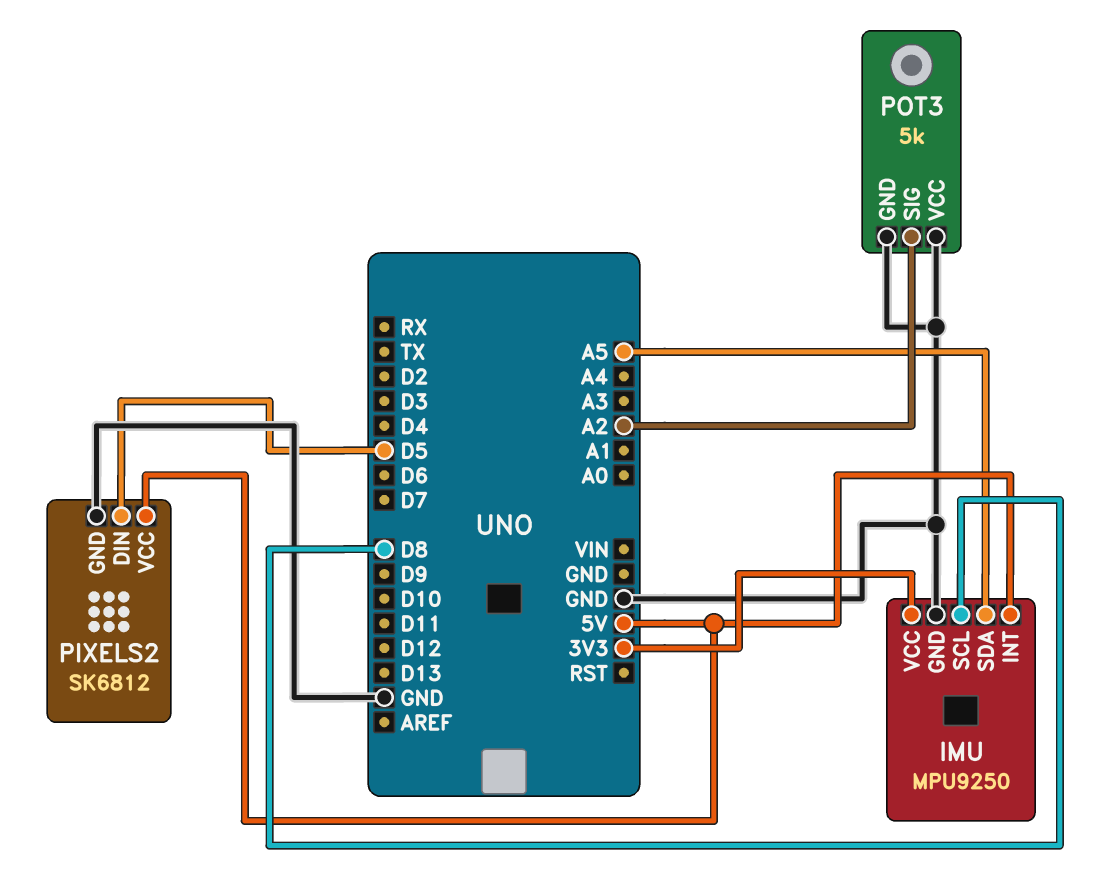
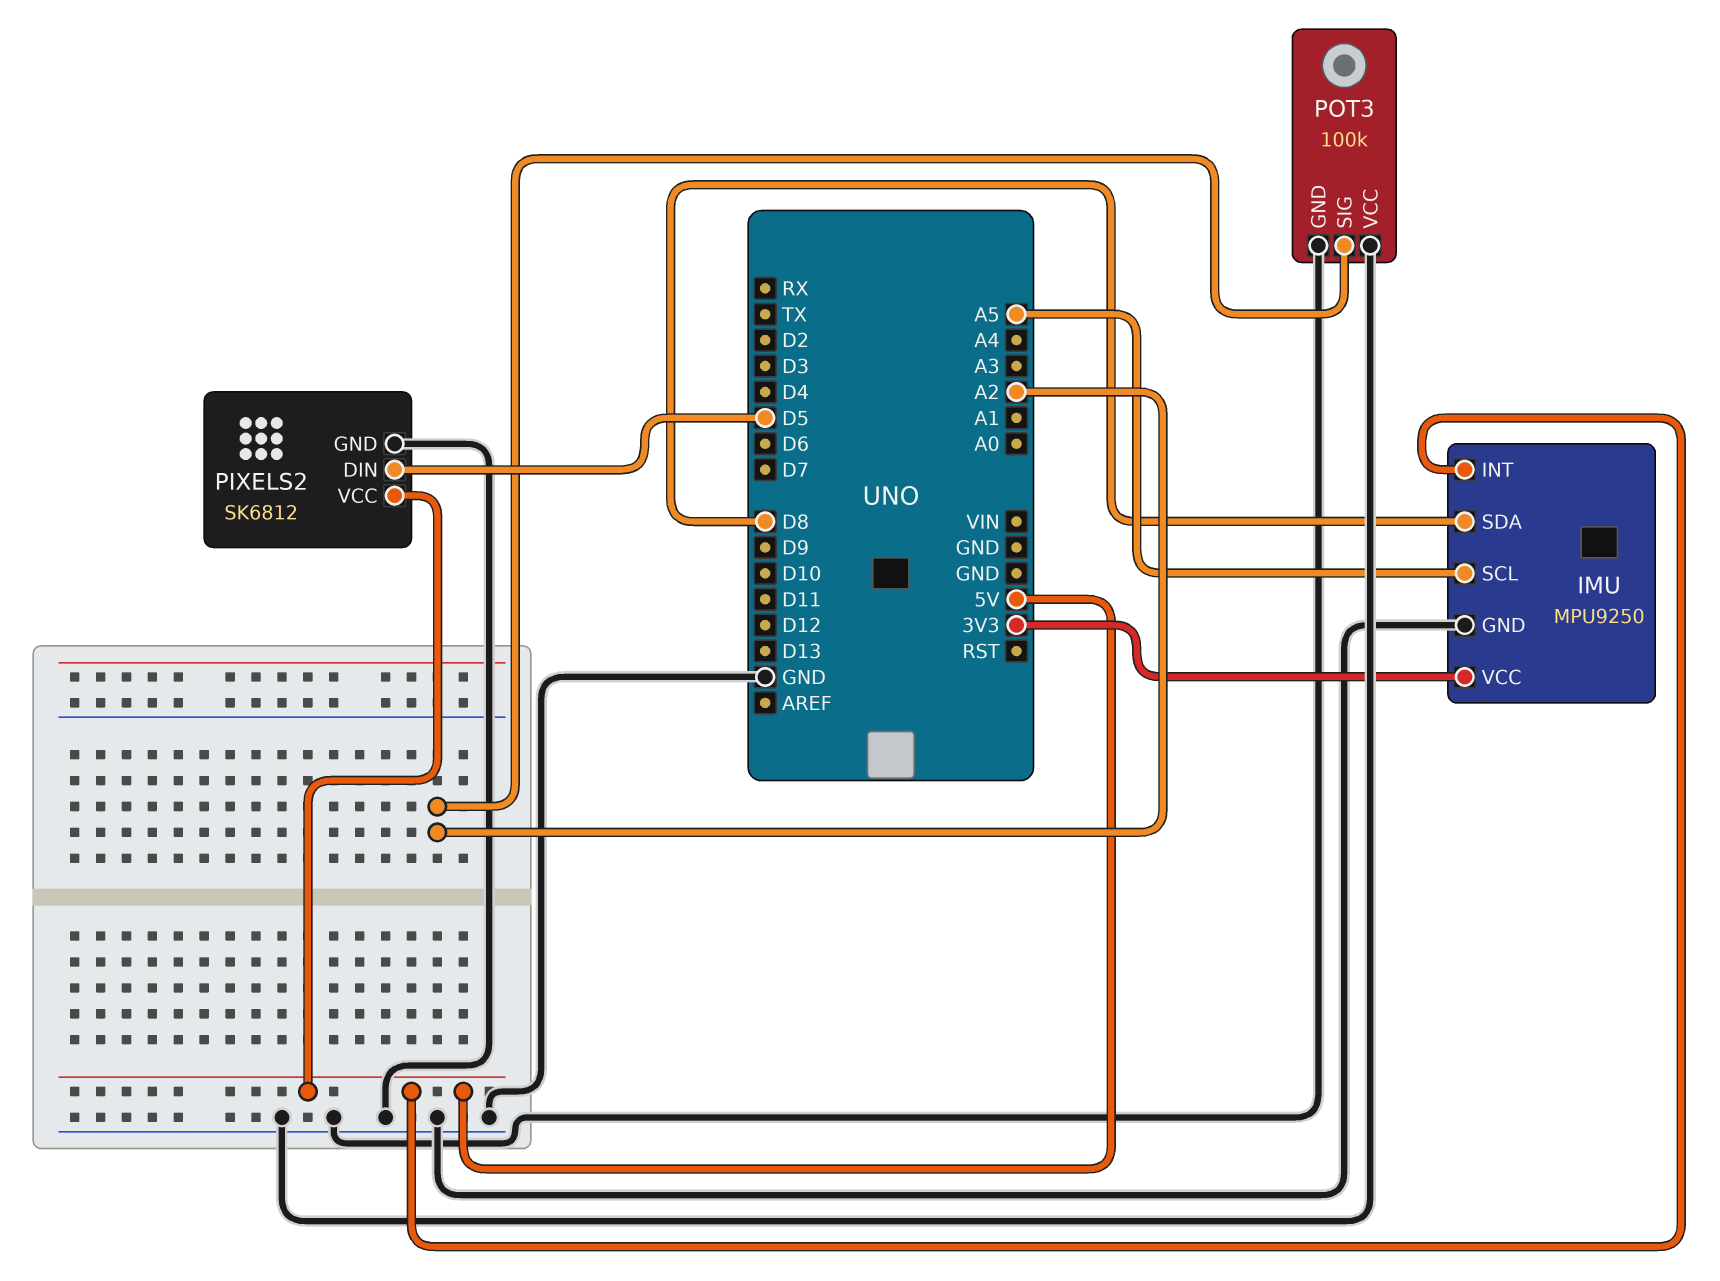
IMU pin SCL: D8 -> A5
IMU pin SDA: A5 -> D8
POT3: 5k -> 100k

